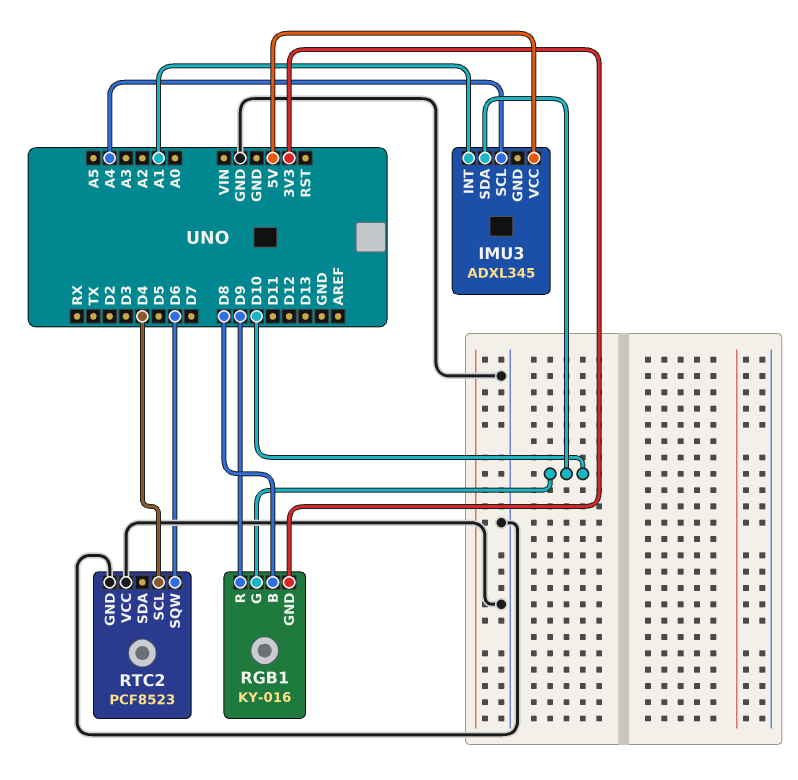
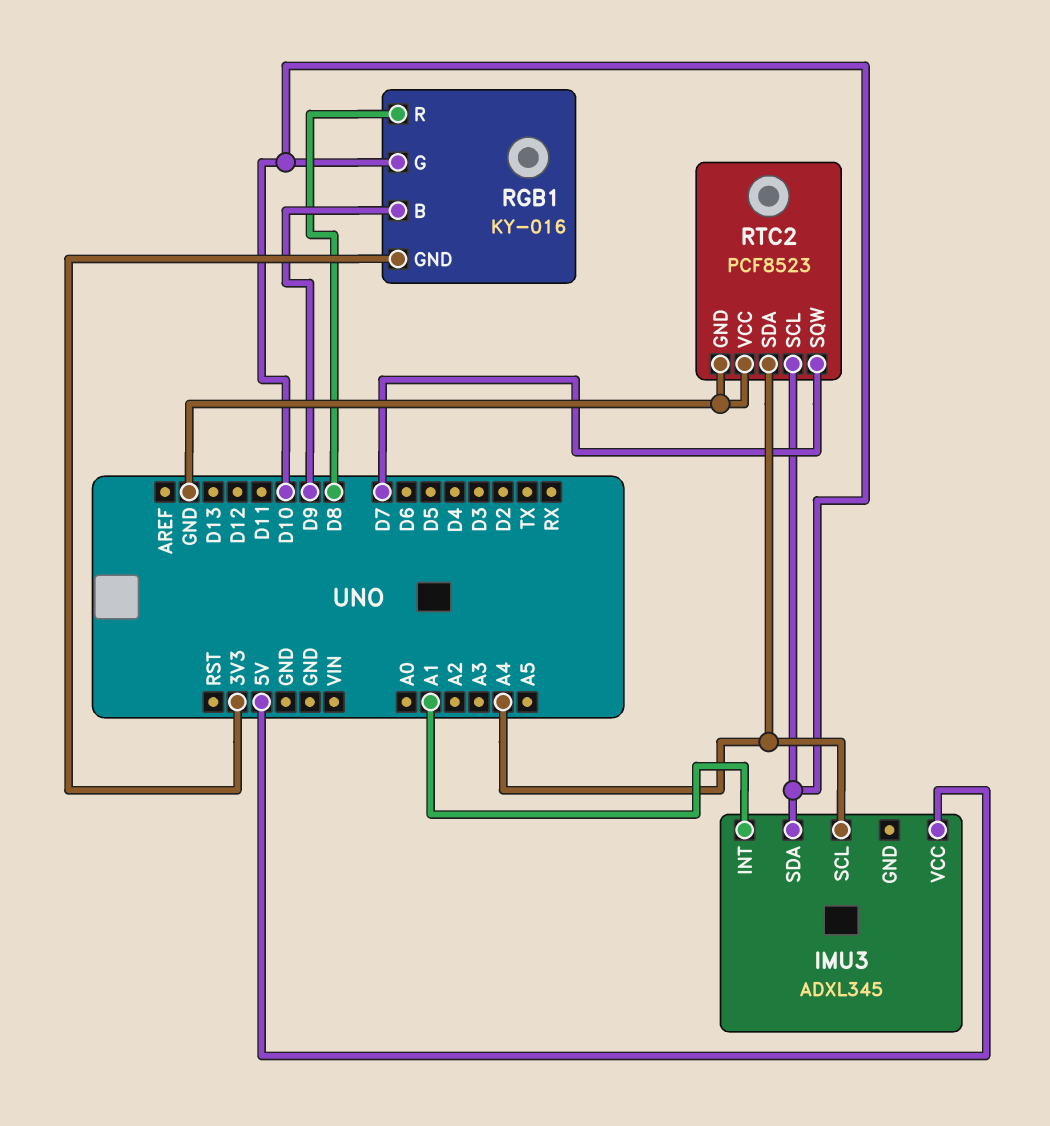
RGB1 pin B: D8 -> D9
RGB1 pin R: D9 -> D8
RTC2 pin SCL: D4 -> D10
RTC2 pin SDA: none -> A4
RTC2 pin SQW: D6 -> D7

